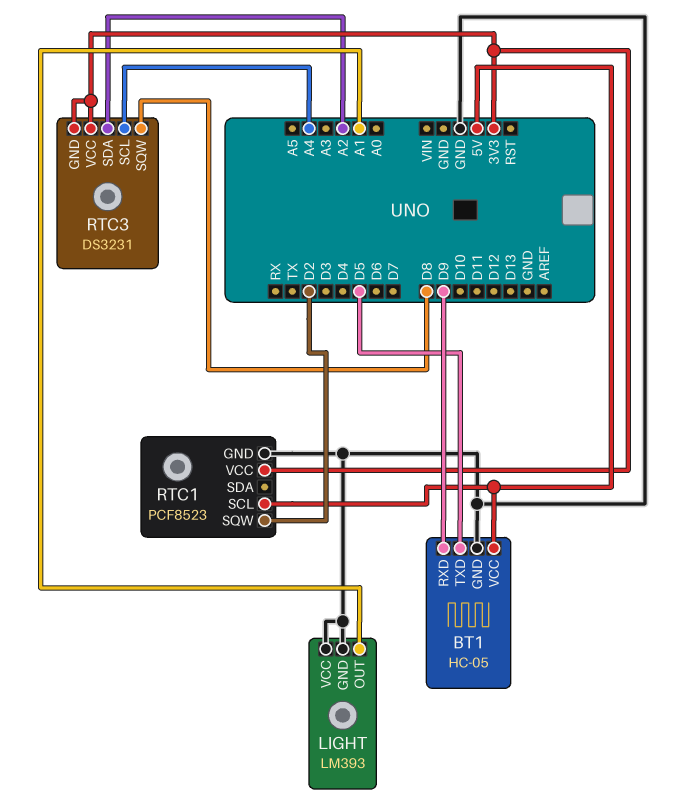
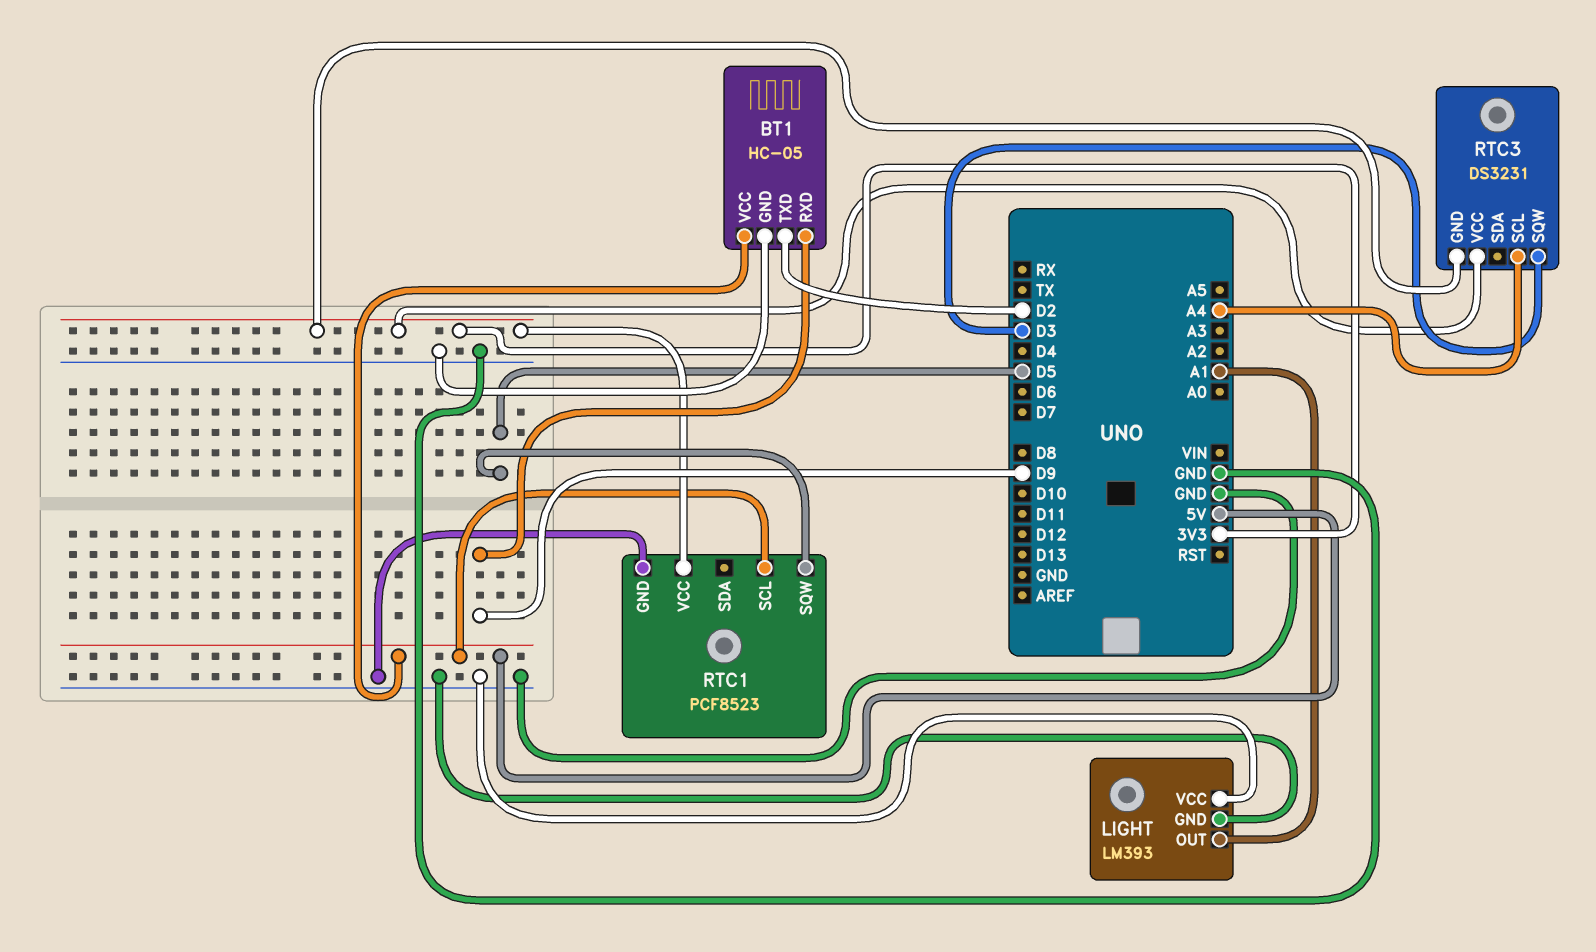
BT1 pin TXD: D5 -> D2
RTC1 pin SQW: D2 -> D5
RTC3 pin SDA: A2 -> none
RTC3 pin SQW: D8 -> D3

